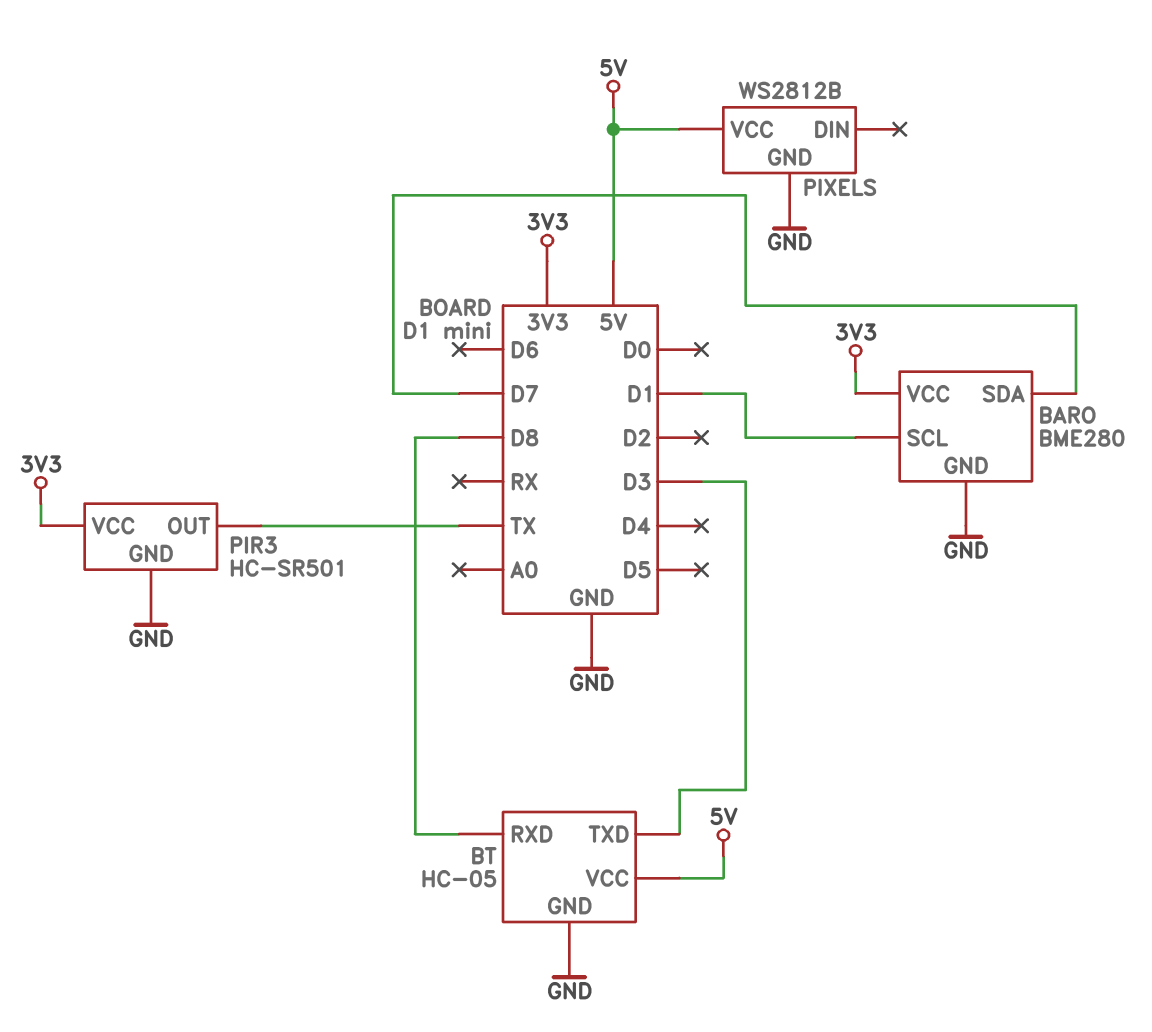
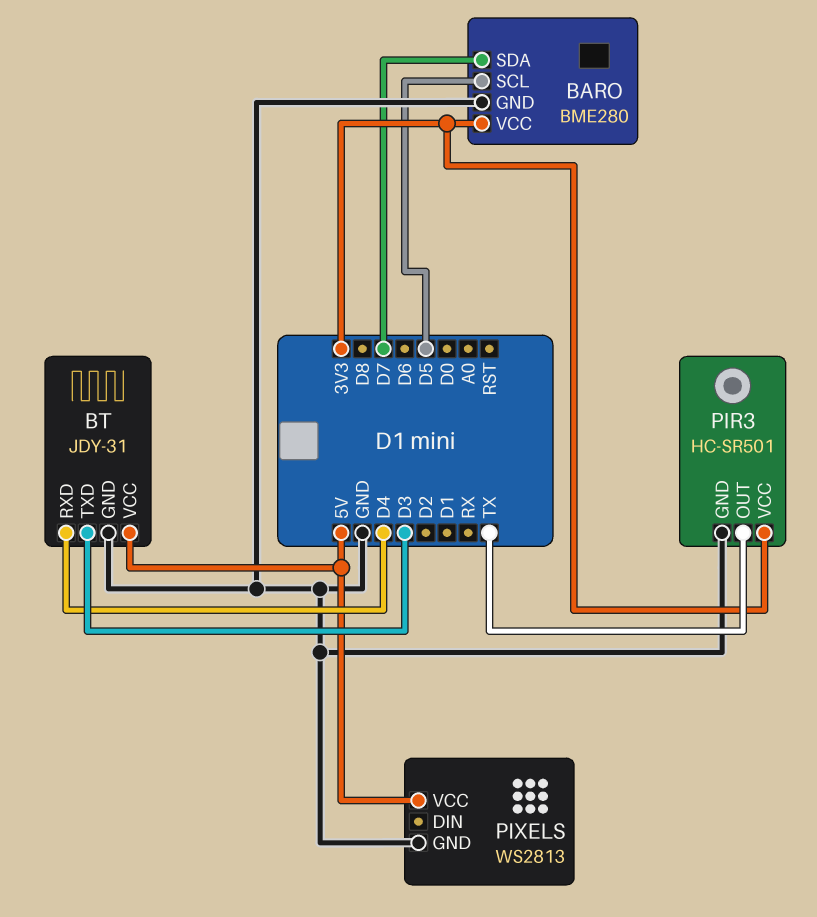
BARO pin SCL: D1 -> D5
BT: HC-05 -> JDY-31
BT pin RXD: D8 -> D4
PIXELS: WS2812B -> WS2813

